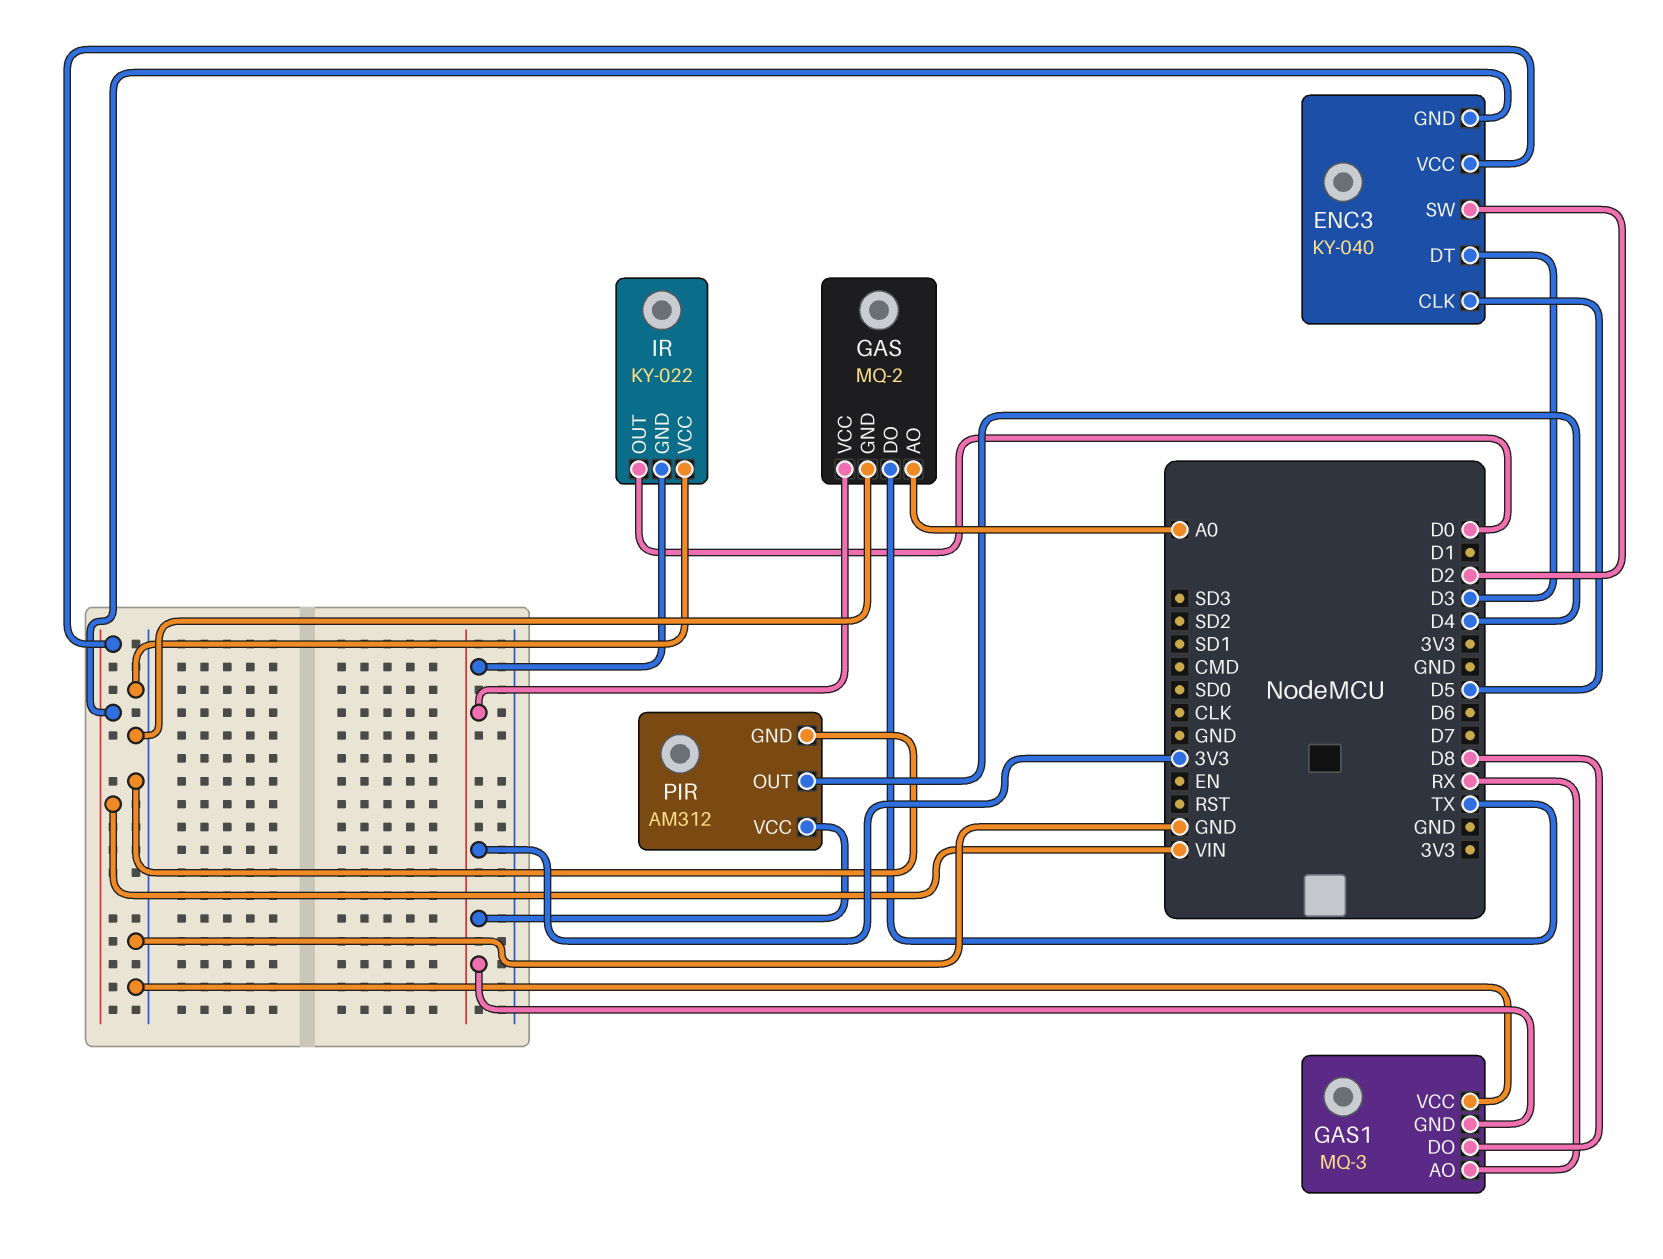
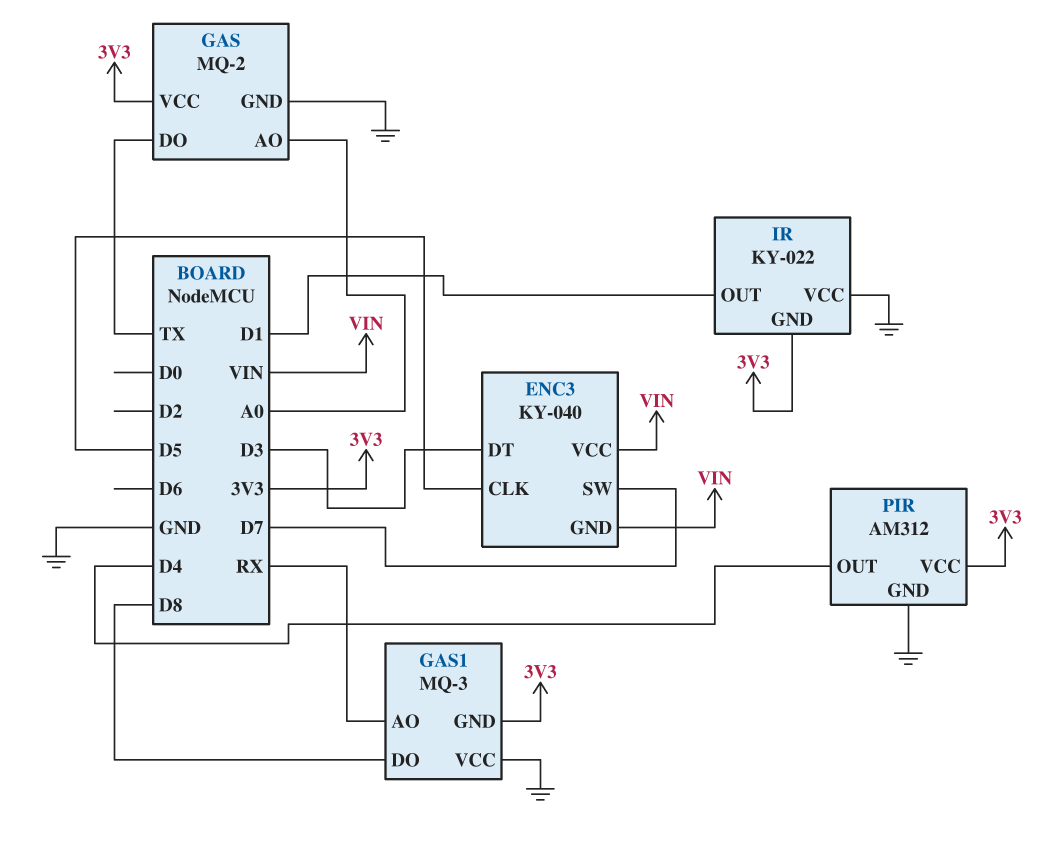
ENC3 pin SW: D2 -> D7
IR pin OUT: D0 -> D1

